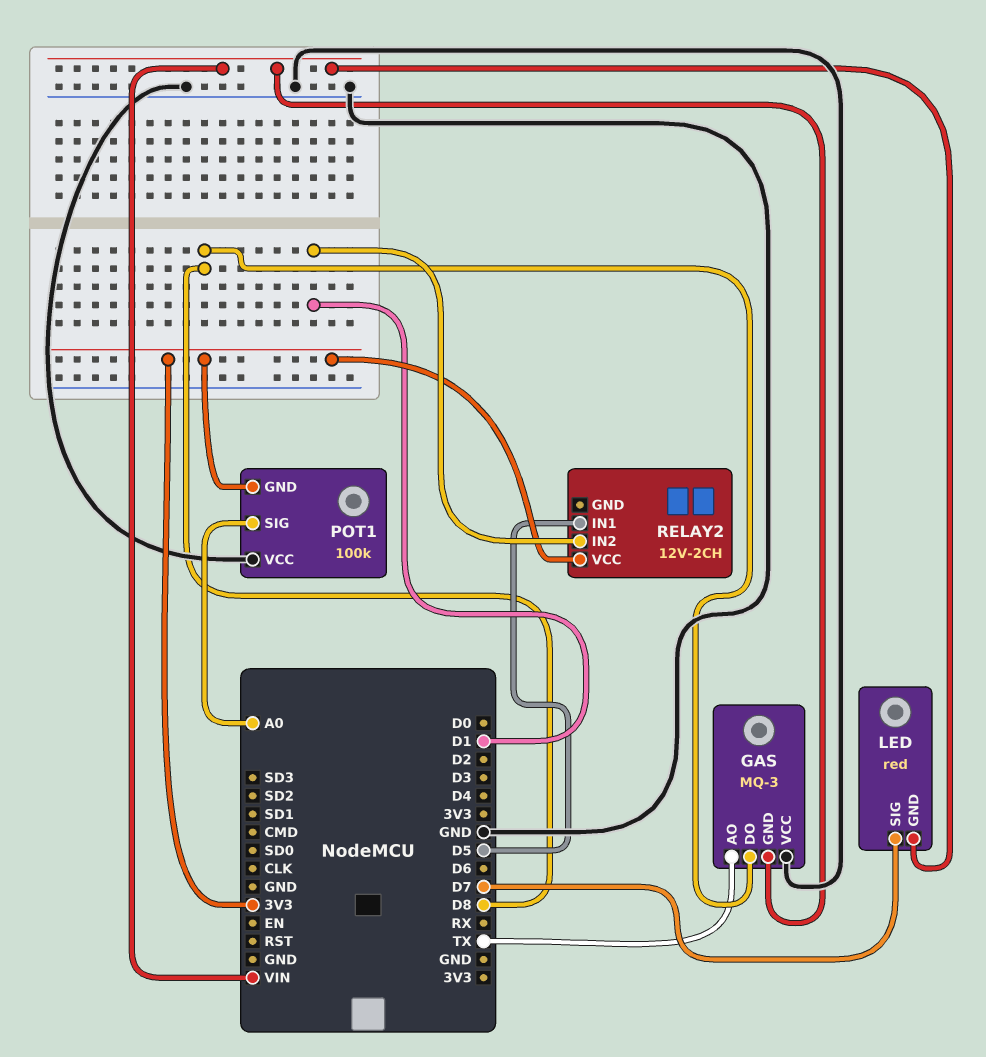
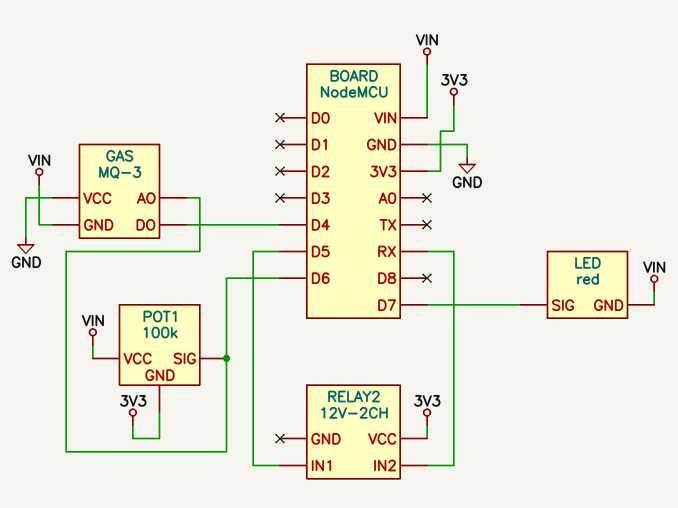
GAS pin AO: TX -> D6
GAS pin DO: D8 -> D4
POT1 pin SIG: A0 -> D6
POT1 pin VCC: GND -> VIN
RELAY2 pin IN2: D1 -> RX

